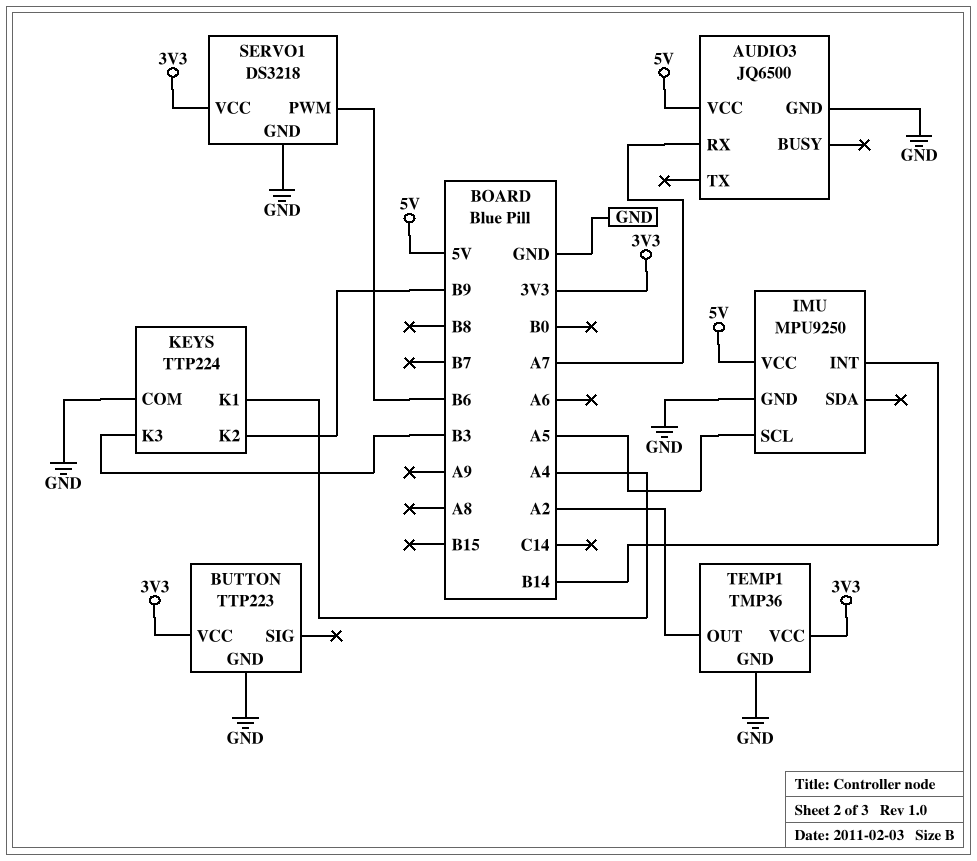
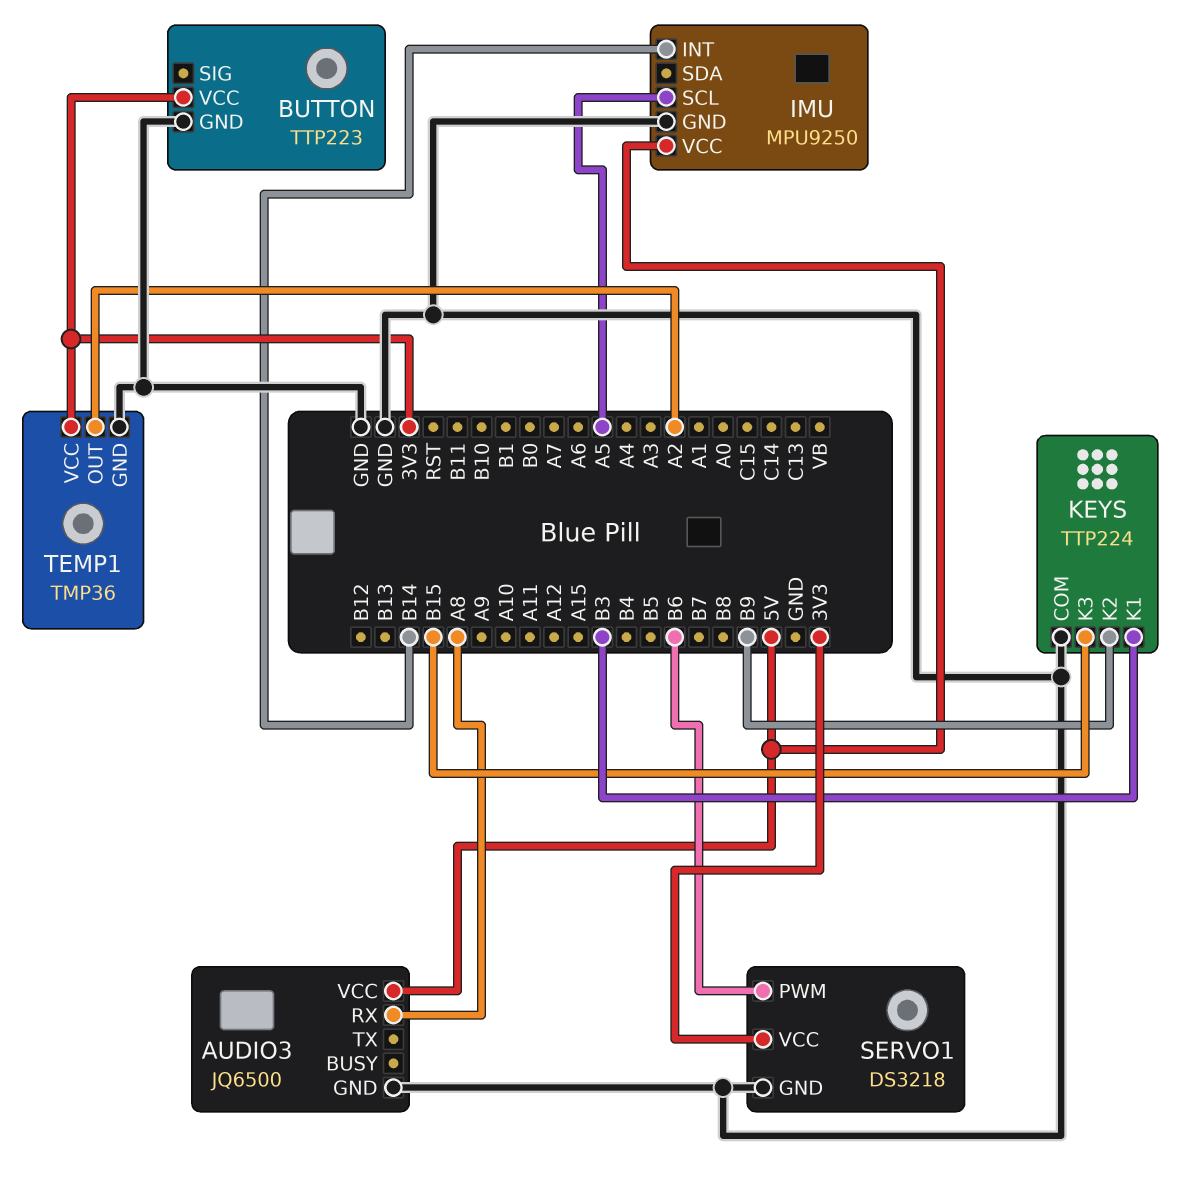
AUDIO3 pin RX: A7 -> A8
KEYS pin K1: A4 -> B3
KEYS pin K3: B3 -> B15

